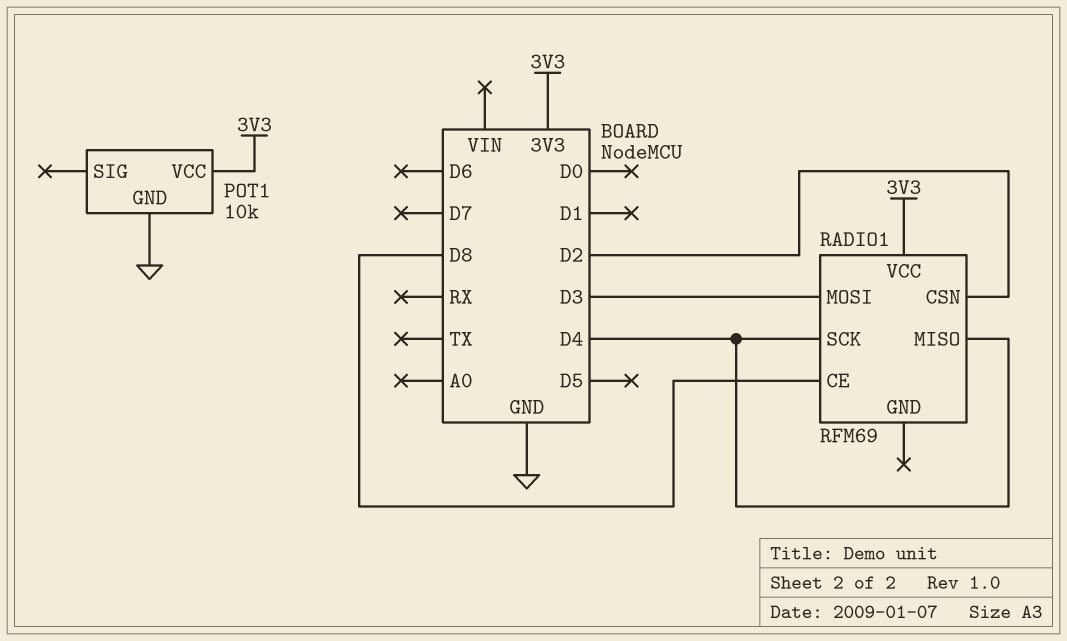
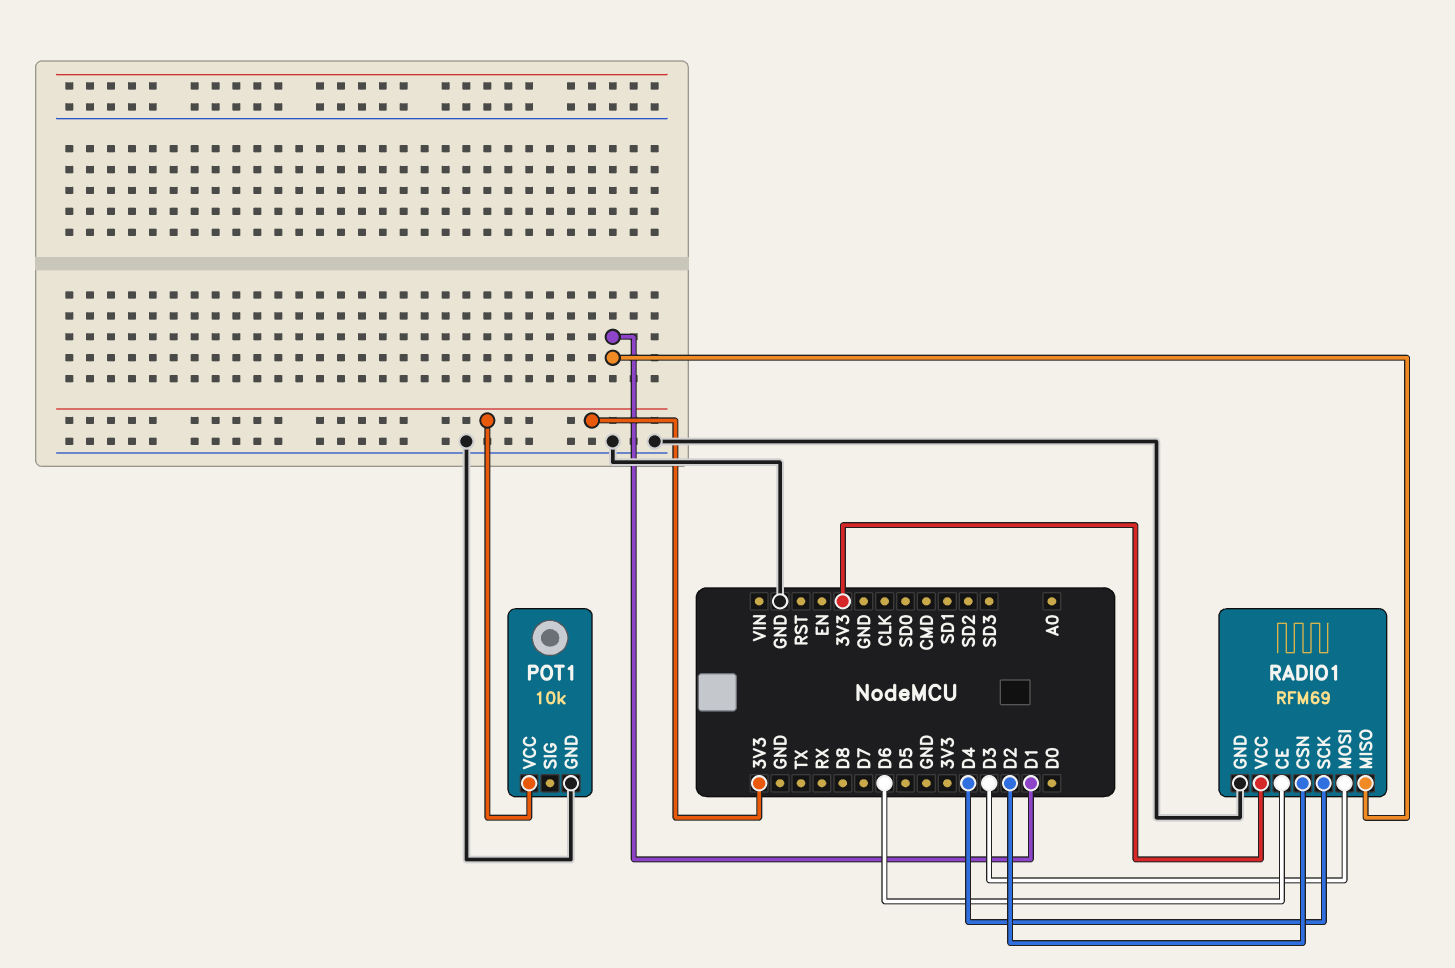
RADIO1 pin CE: D8 -> D6
RADIO1 pin GND: none -> GND
RADIO1 pin MISO: D4 -> D1

